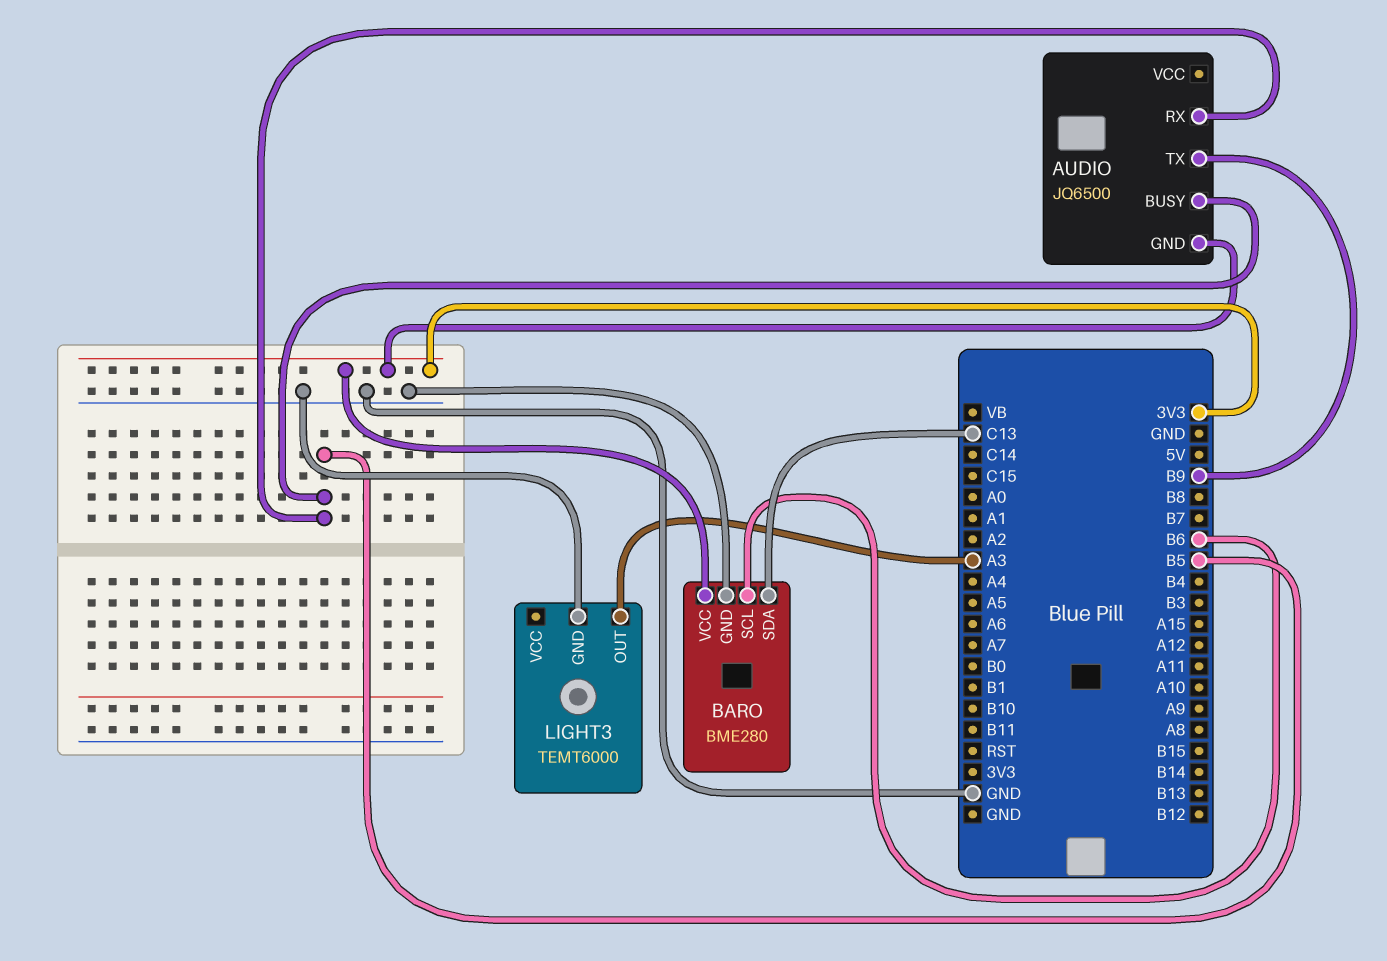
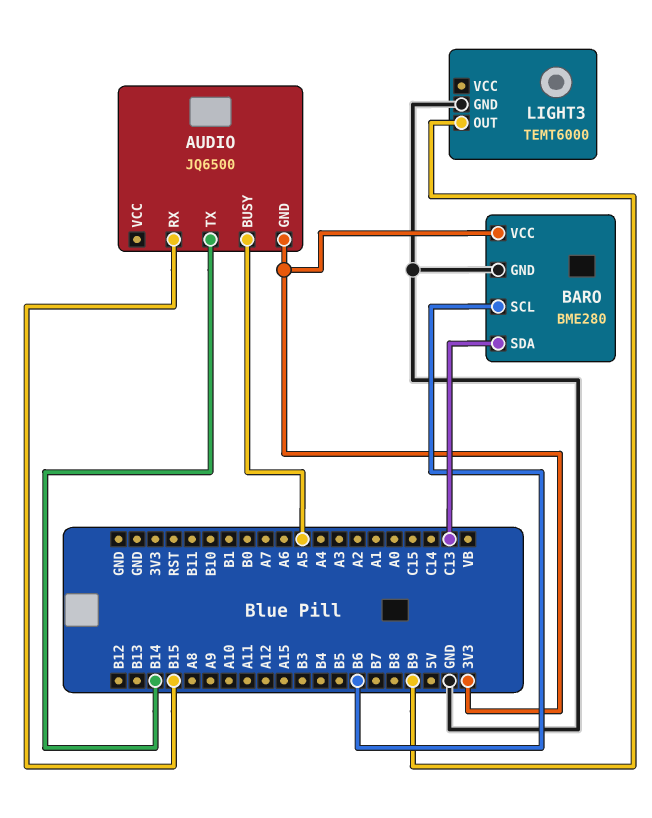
AUDIO pin BUSY: B5 -> A5
AUDIO pin RX: B5 -> B15
AUDIO pin TX: B9 -> B14
LIGHT3 pin OUT: A3 -> B9

